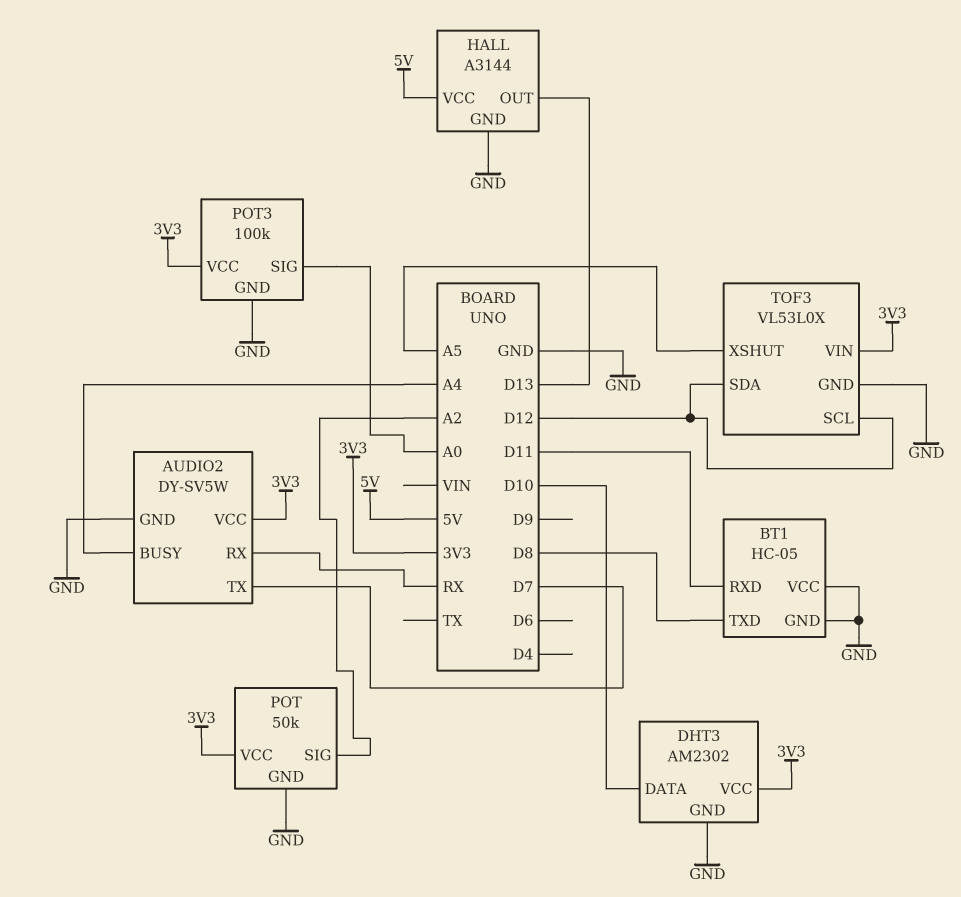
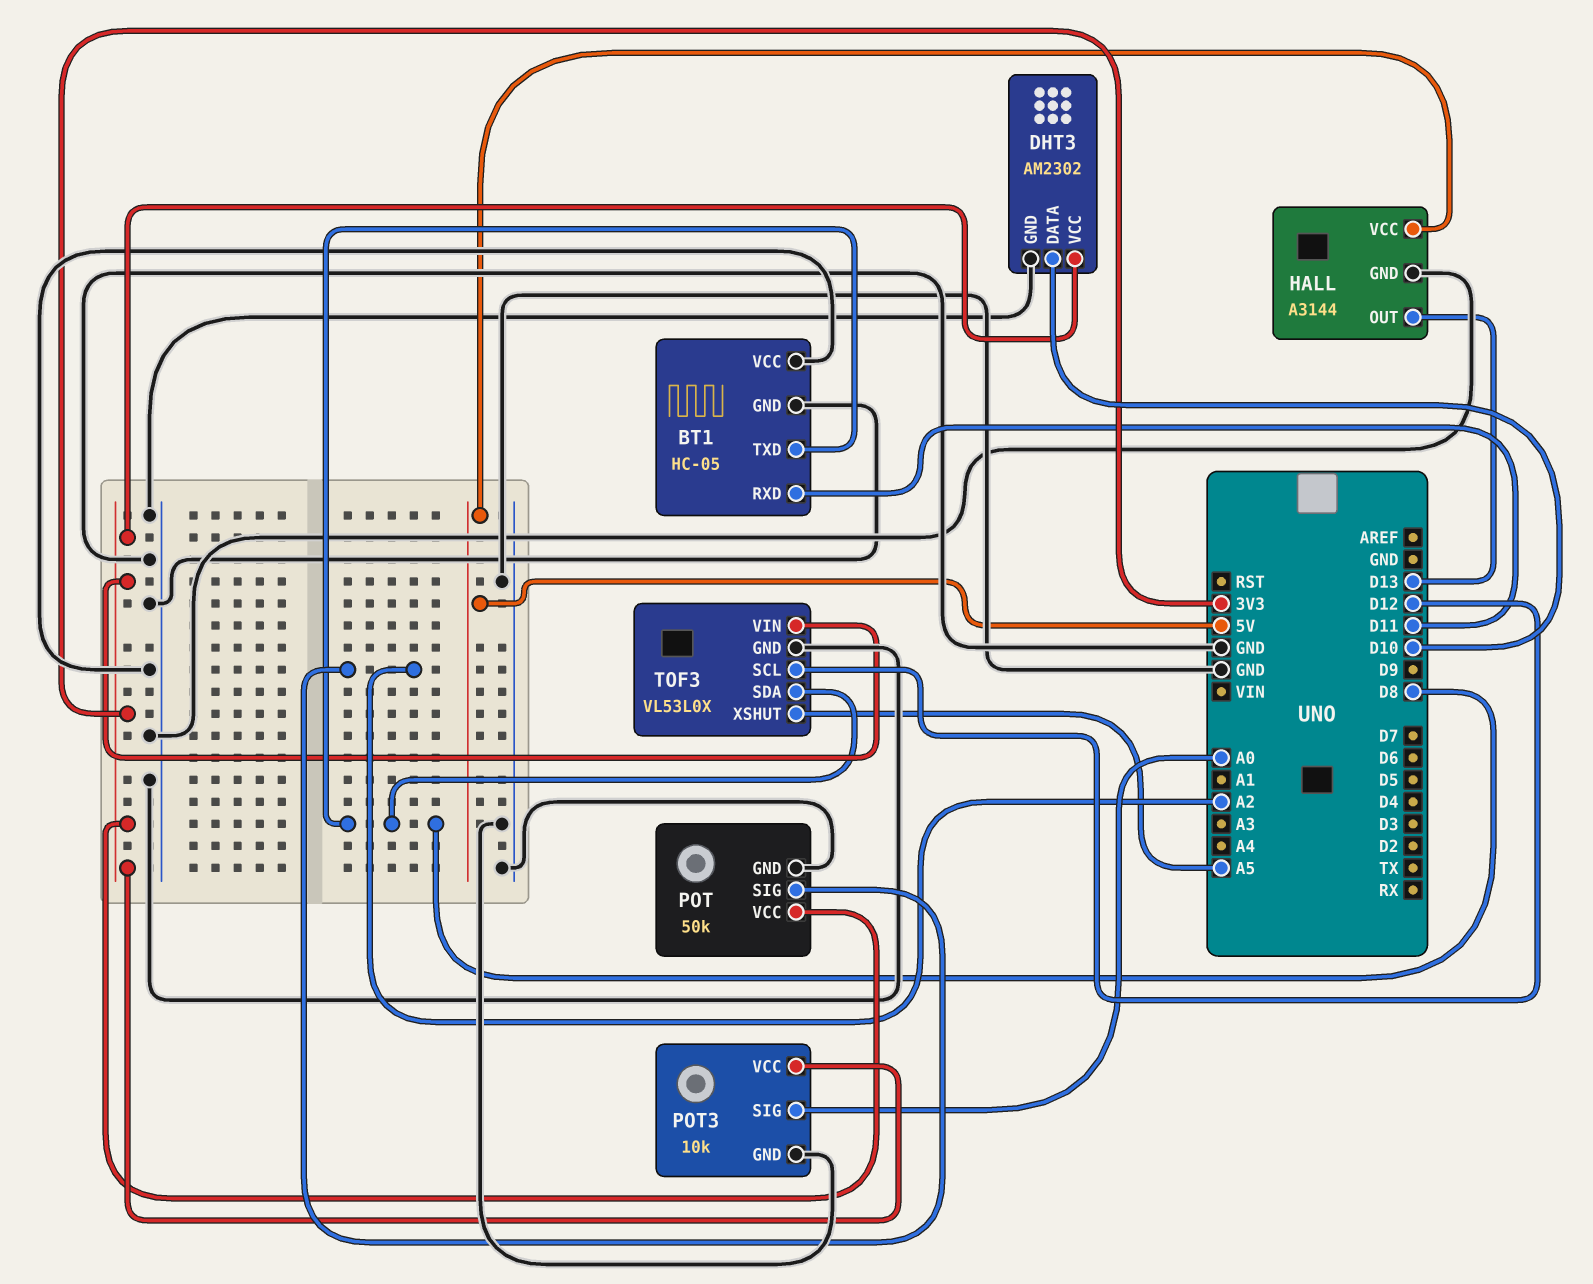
AUDIO2: DY-SV5W -> none
AUDIO2 pin BUSY: A4 -> none
AUDIO2 pin GND: GND -> none
AUDIO2 pin RX: RX -> none
AUDIO2 pin TX: D7 -> none
AUDIO2 pin VCC: 3V3 -> none
POT3: 100k -> 10k
TOF3 pin SDA: D12 -> D8

